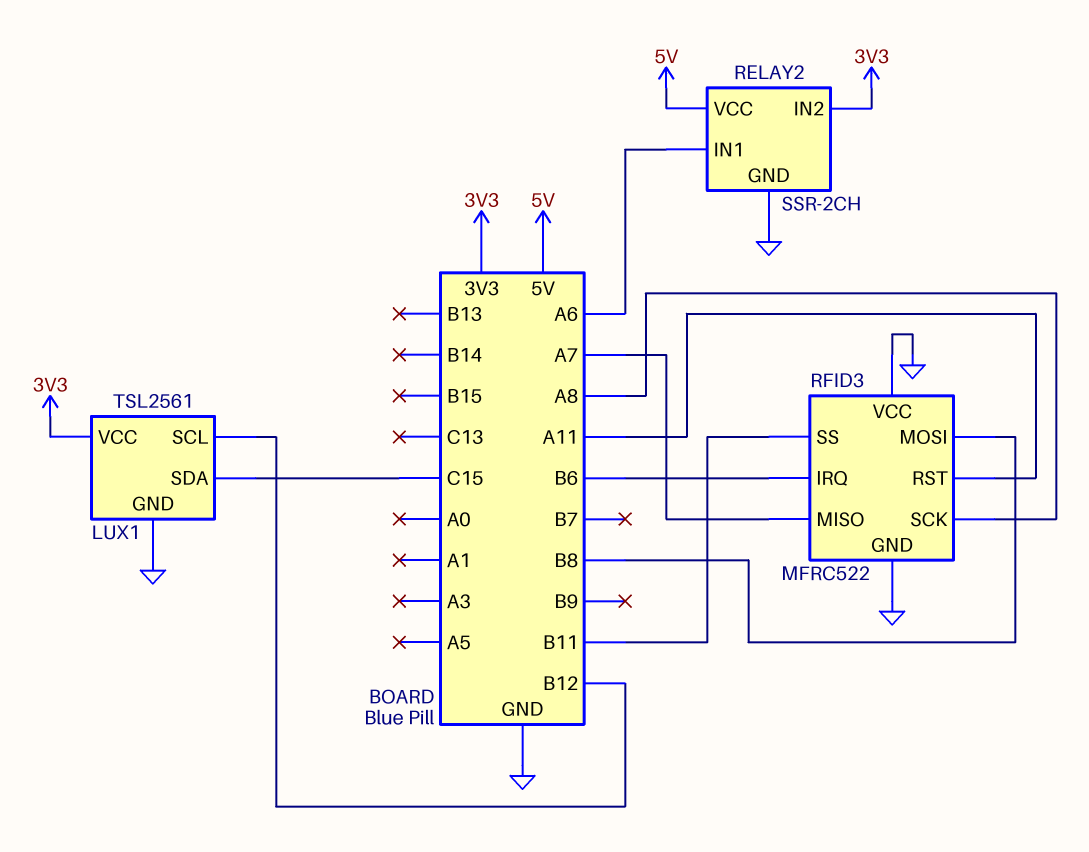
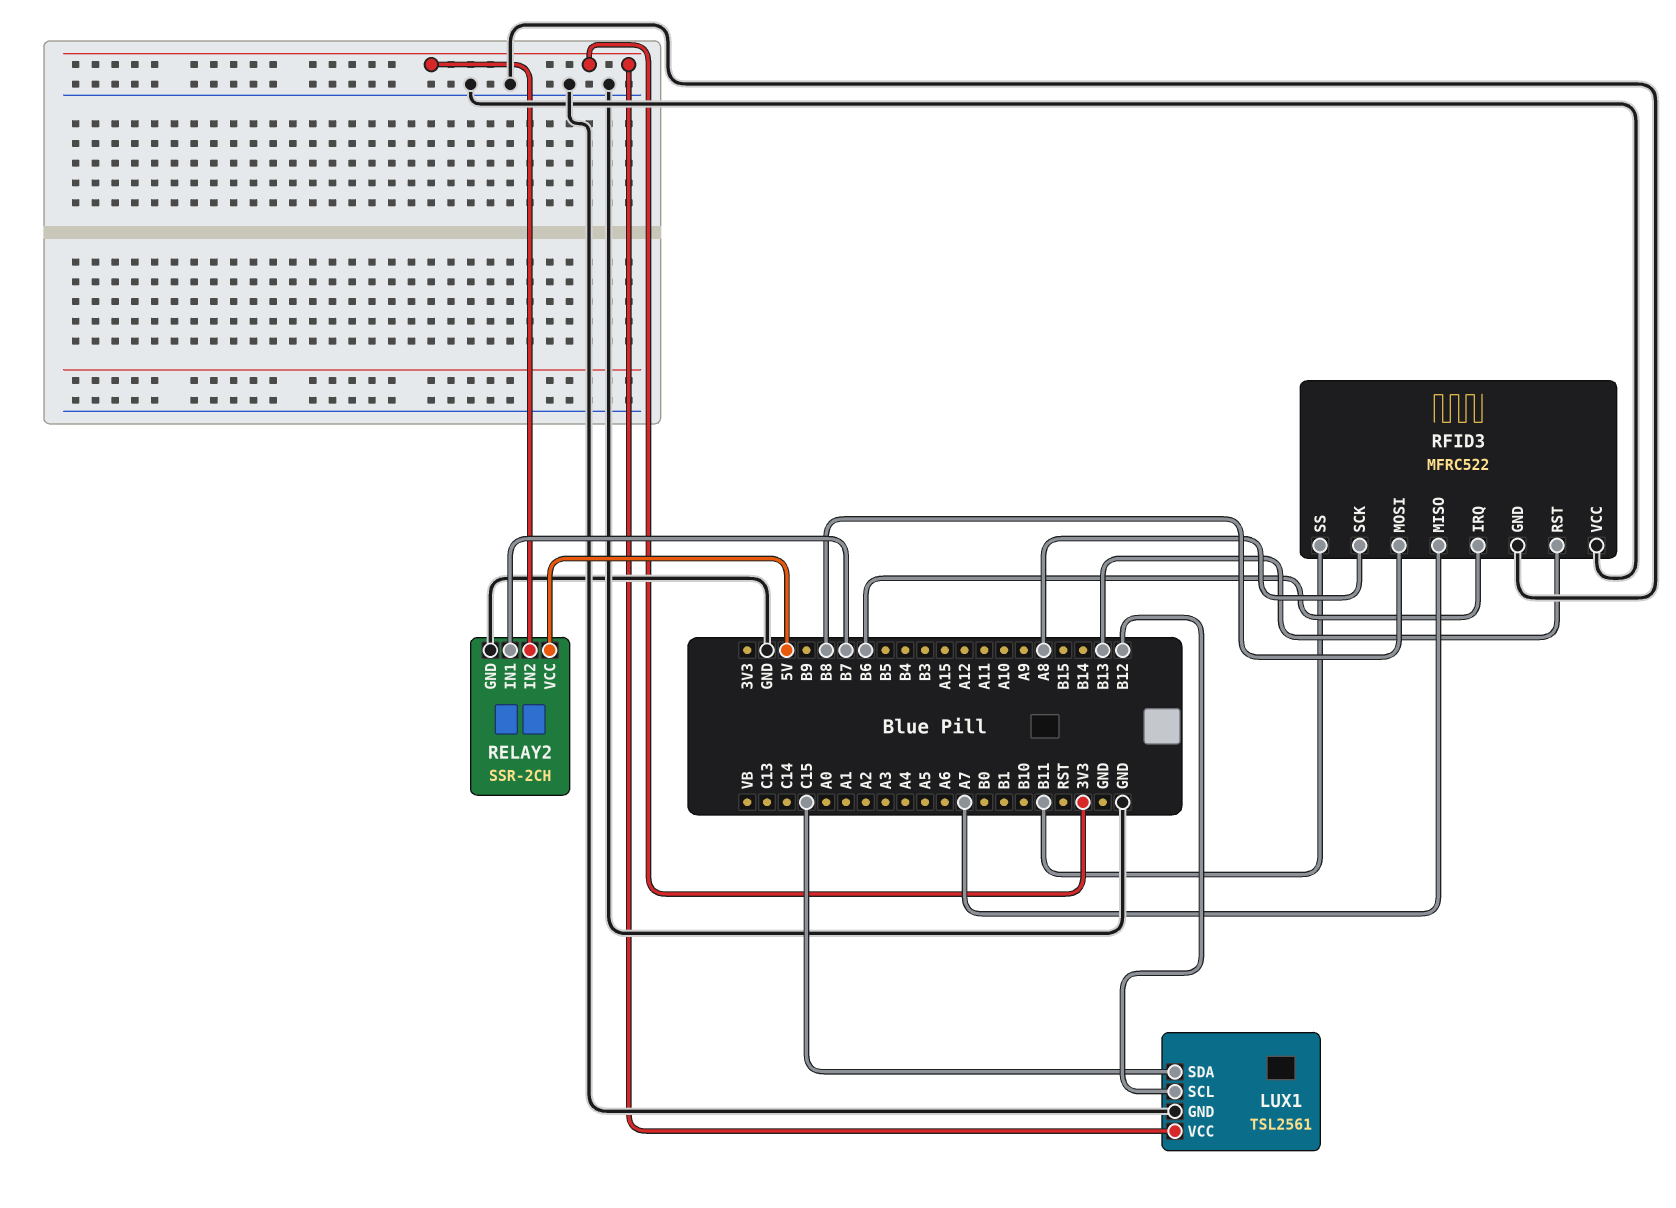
RELAY2 pin IN1: A6 -> B7
RFID3 pin RST: A11 -> B13

